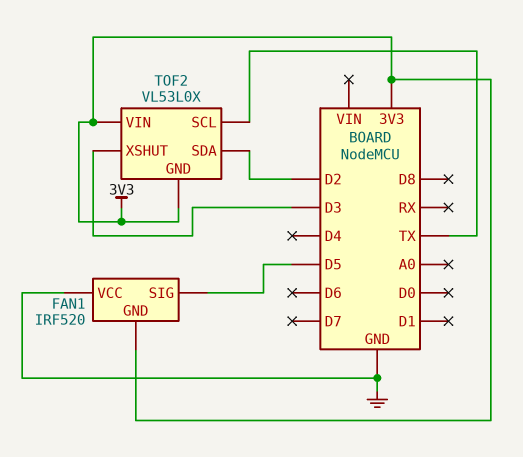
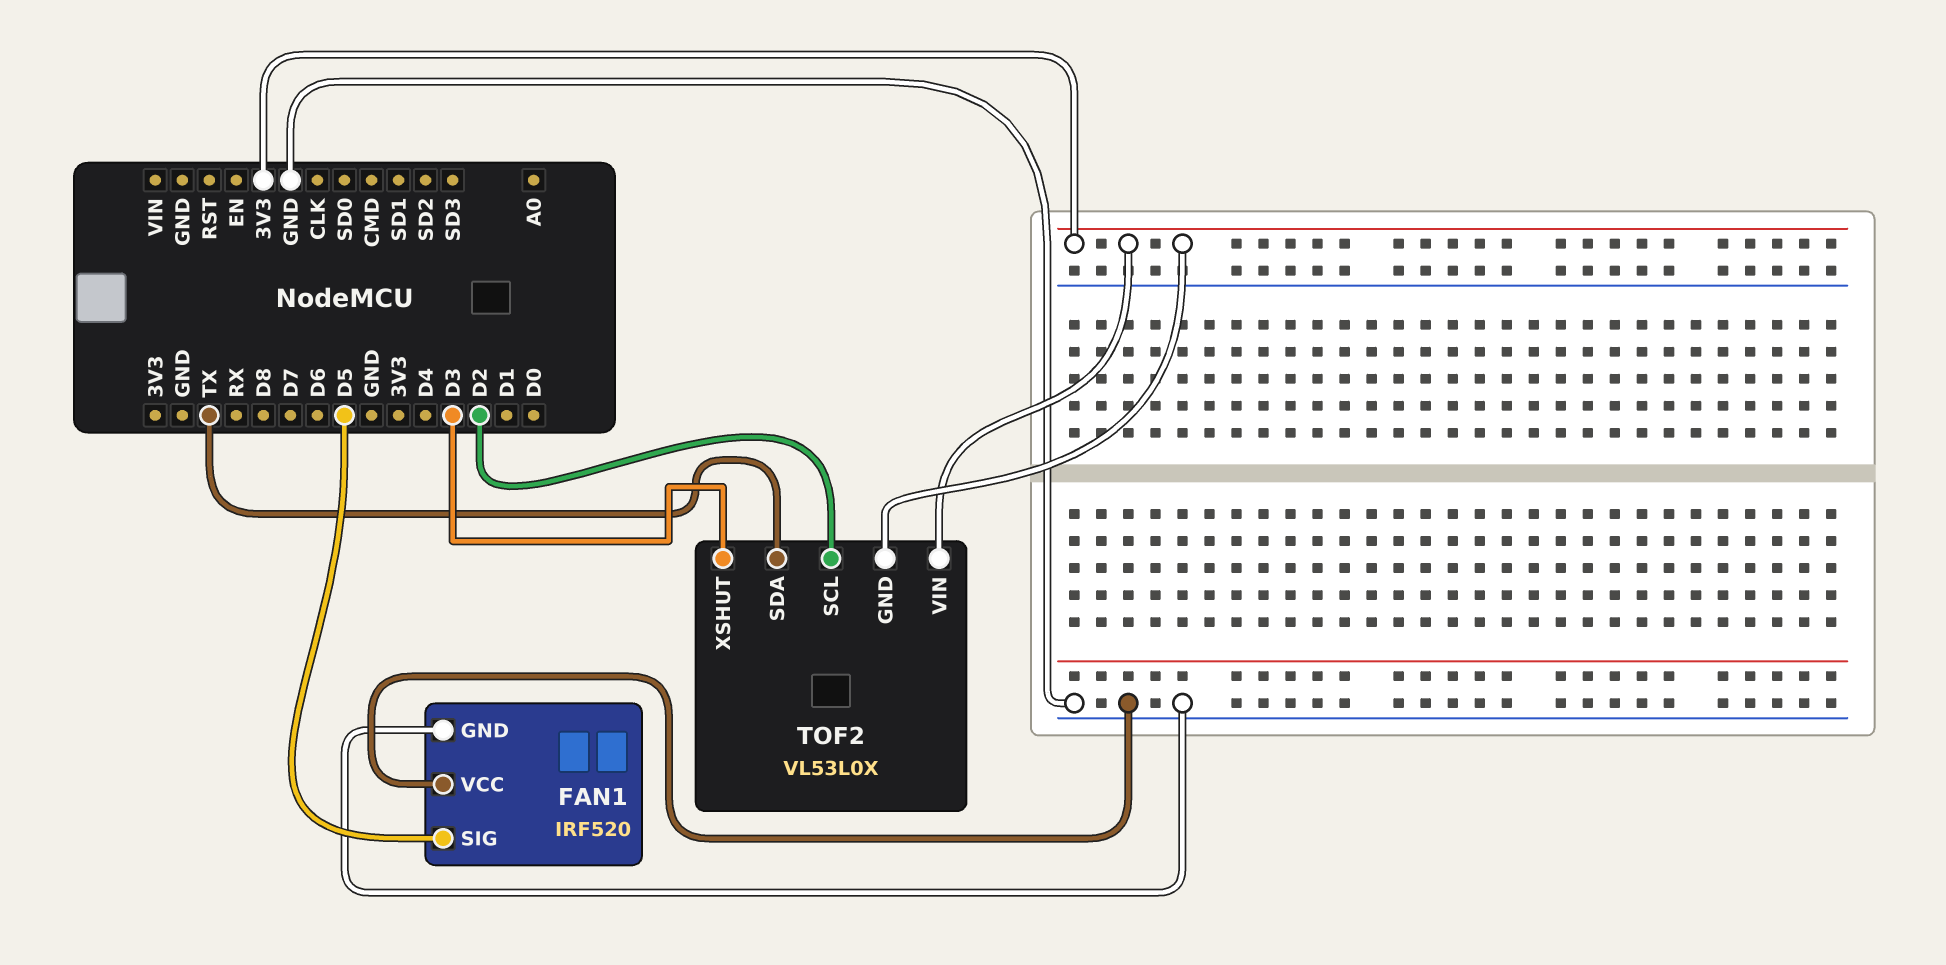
FAN1 pin GND: 3V3 -> GND
TOF2 pin SCL: TX -> D2
TOF2 pin SDA: D2 -> TX

